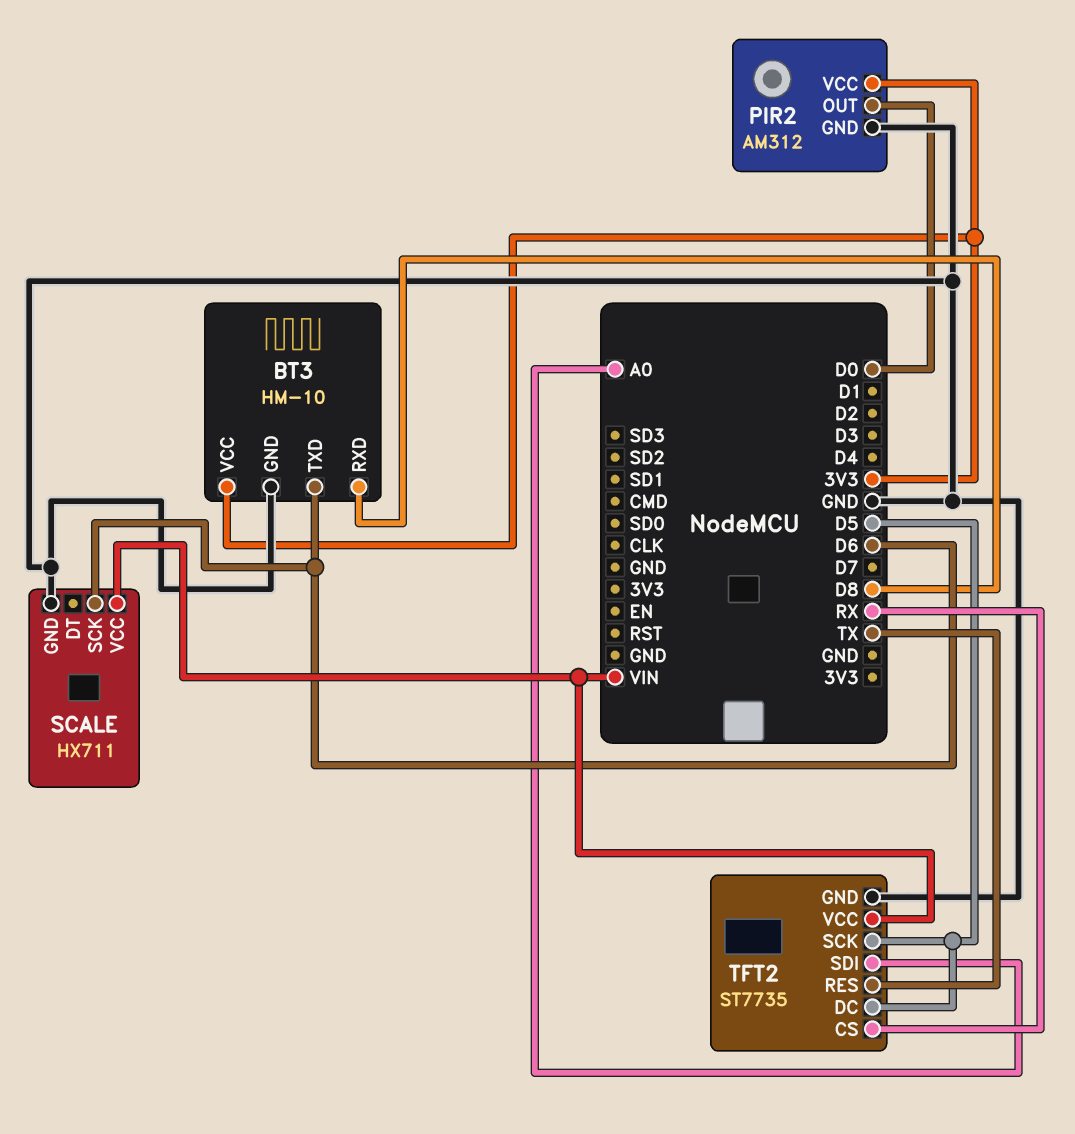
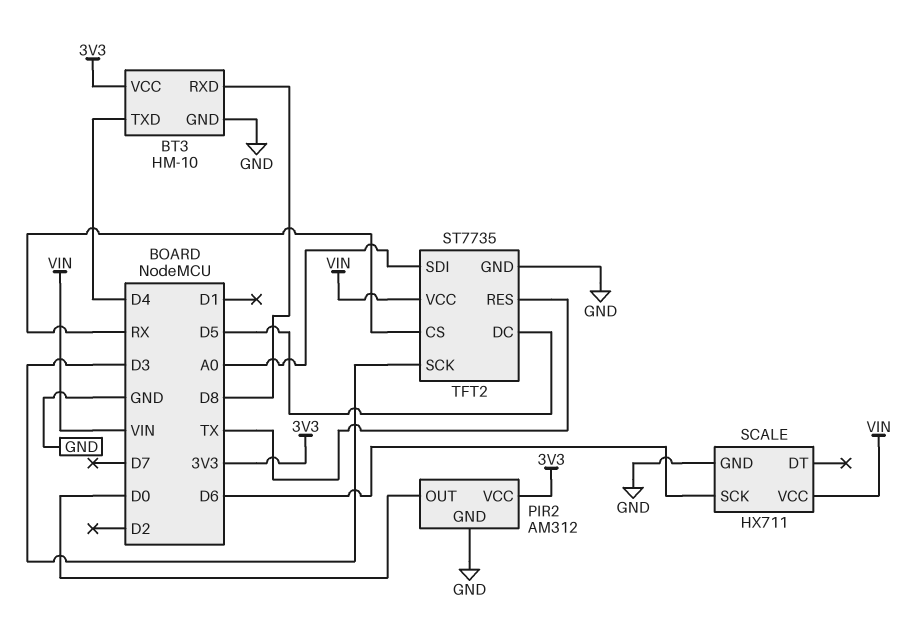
BT3 pin TXD: D6 -> D4
TFT2 pin SCK: D5 -> D3

